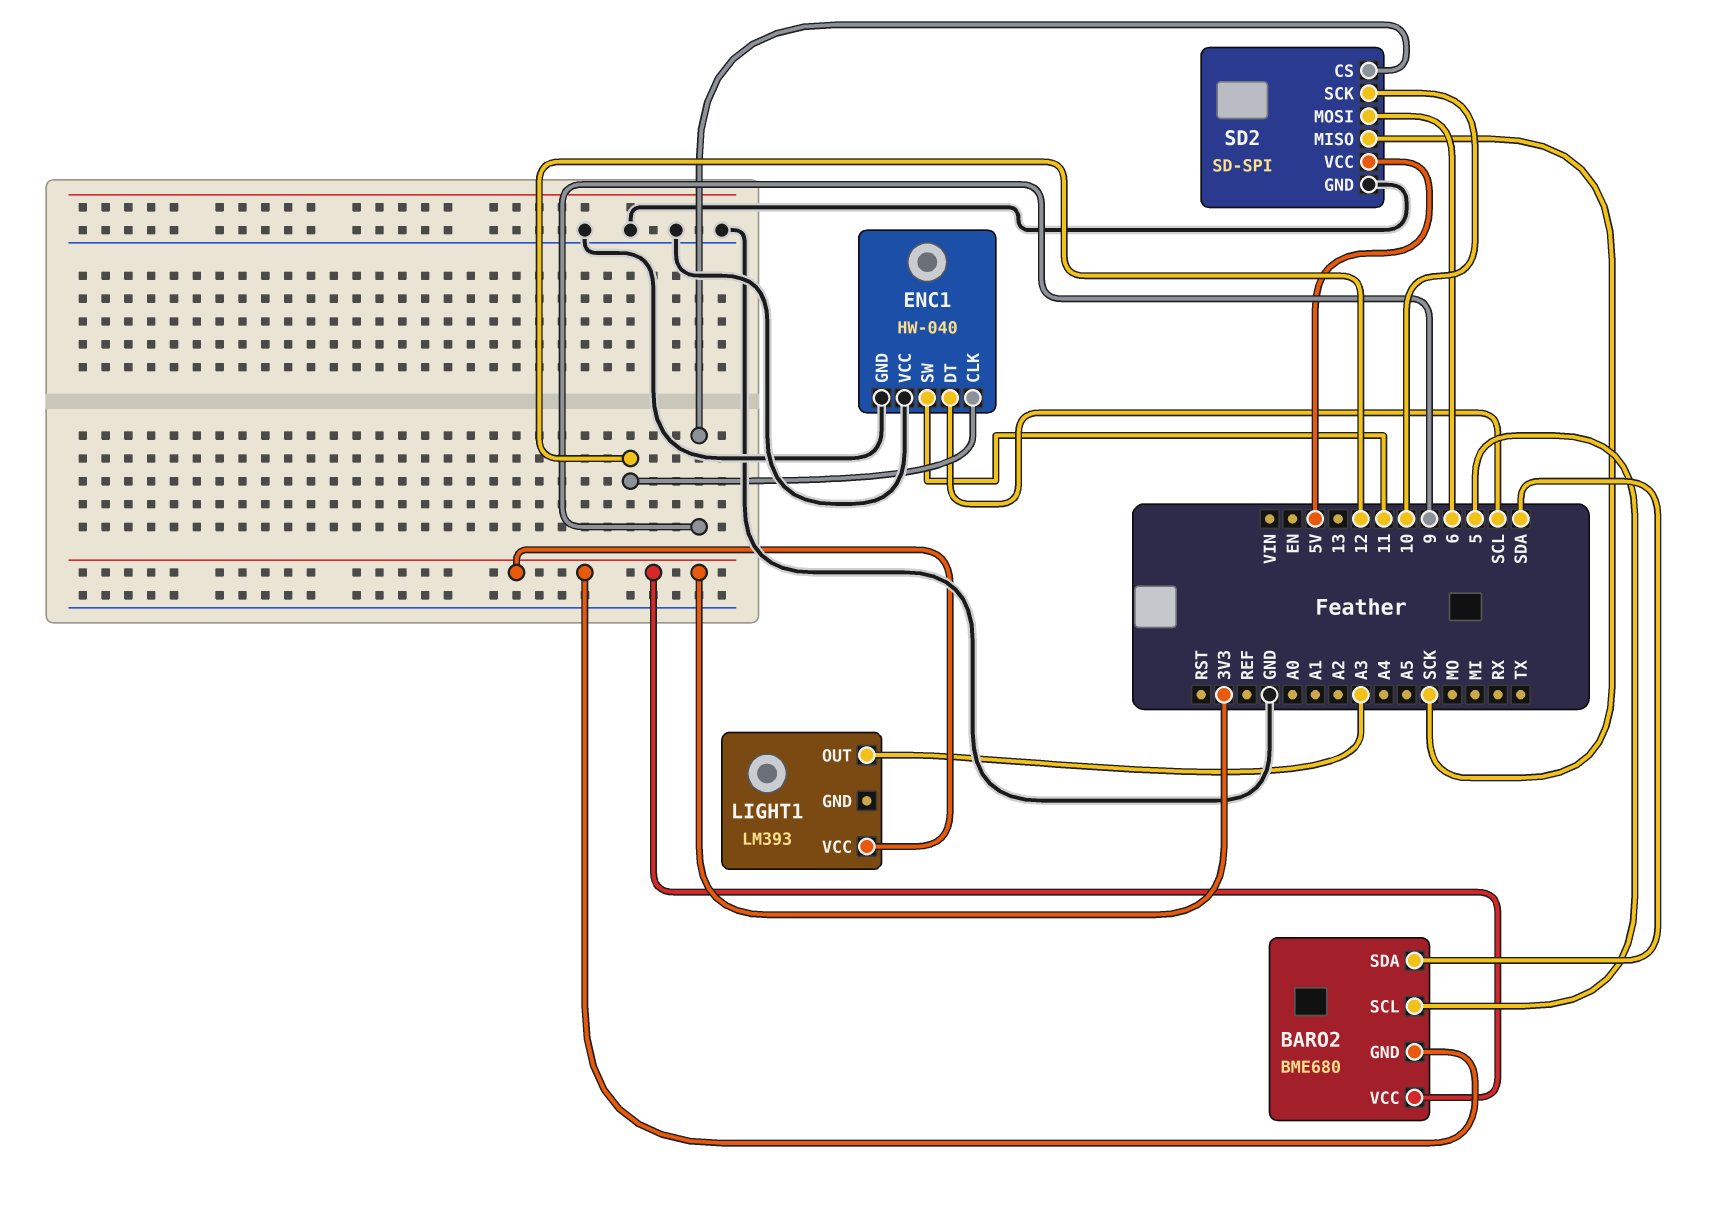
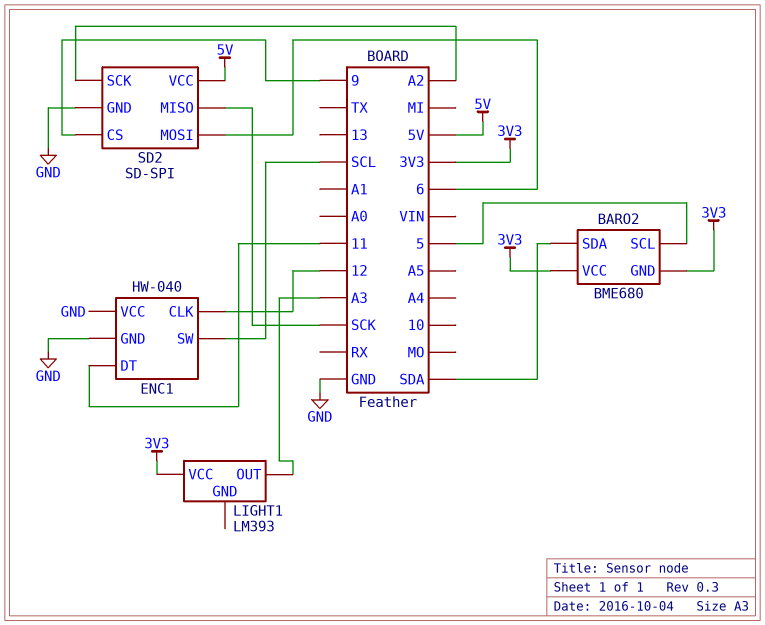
ENC1 pin DT: SCL -> 11
ENC1 pin SW: 11 -> SCL
SD2 pin SCK: 10 -> A2

